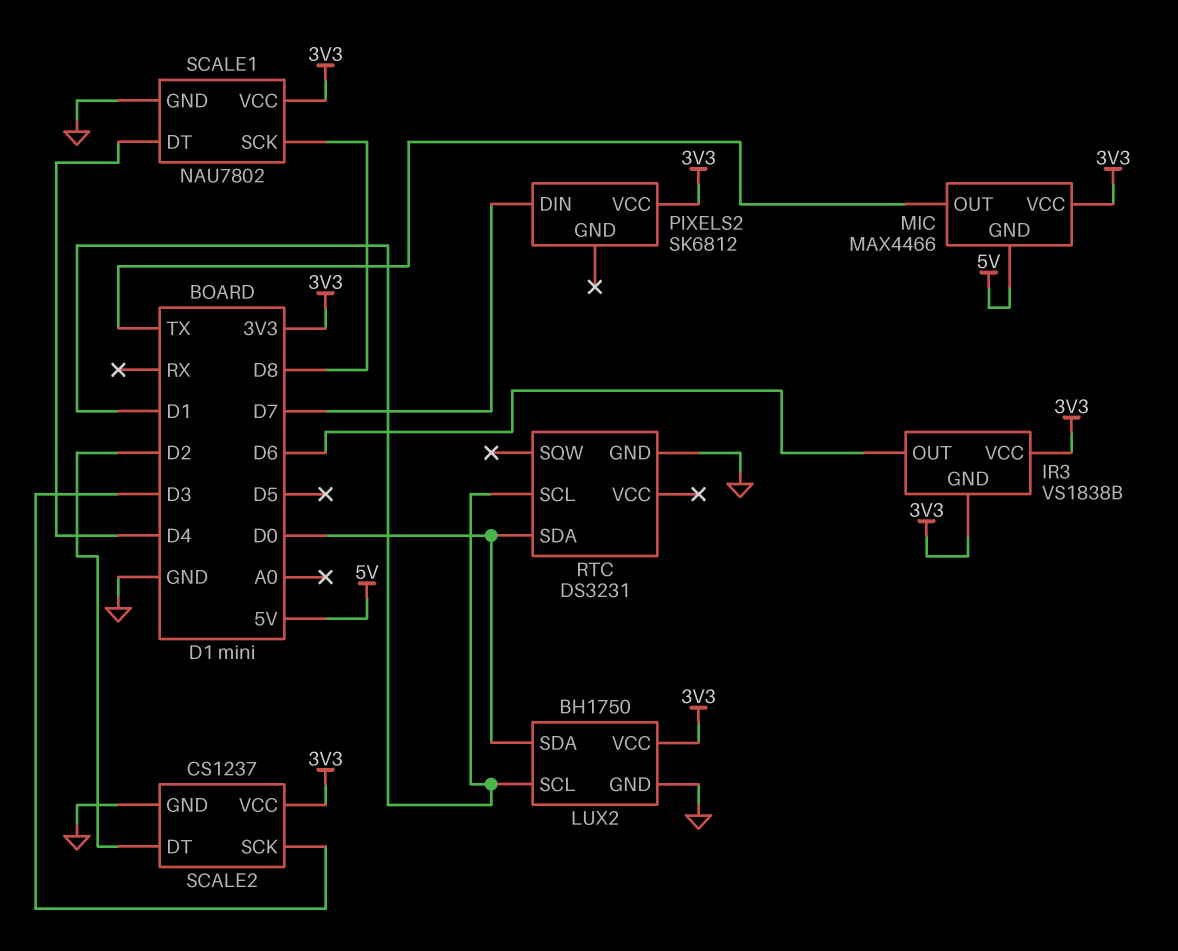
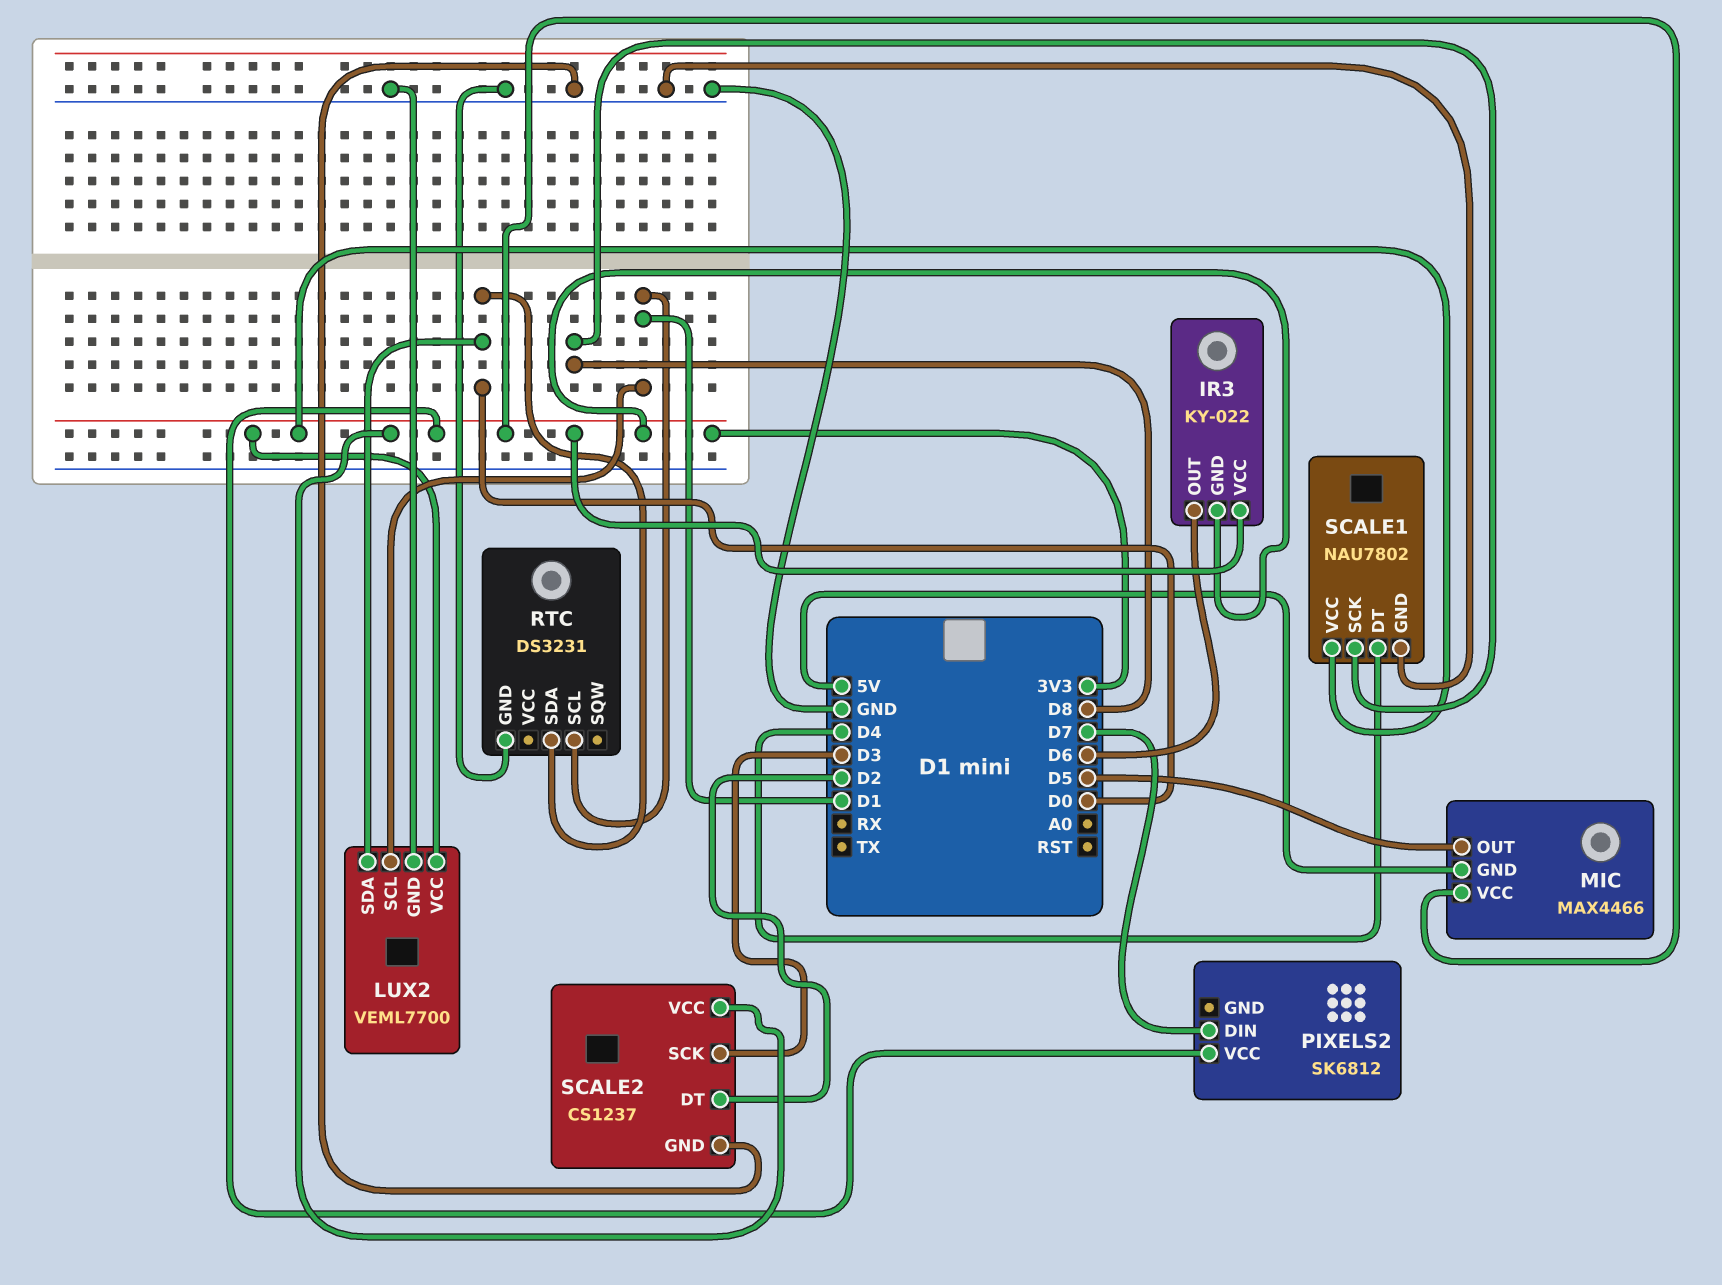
IR3: VS1838B -> KY-022
LUX2: BH1750 -> VEML7700
MIC pin OUT: TX -> D5

